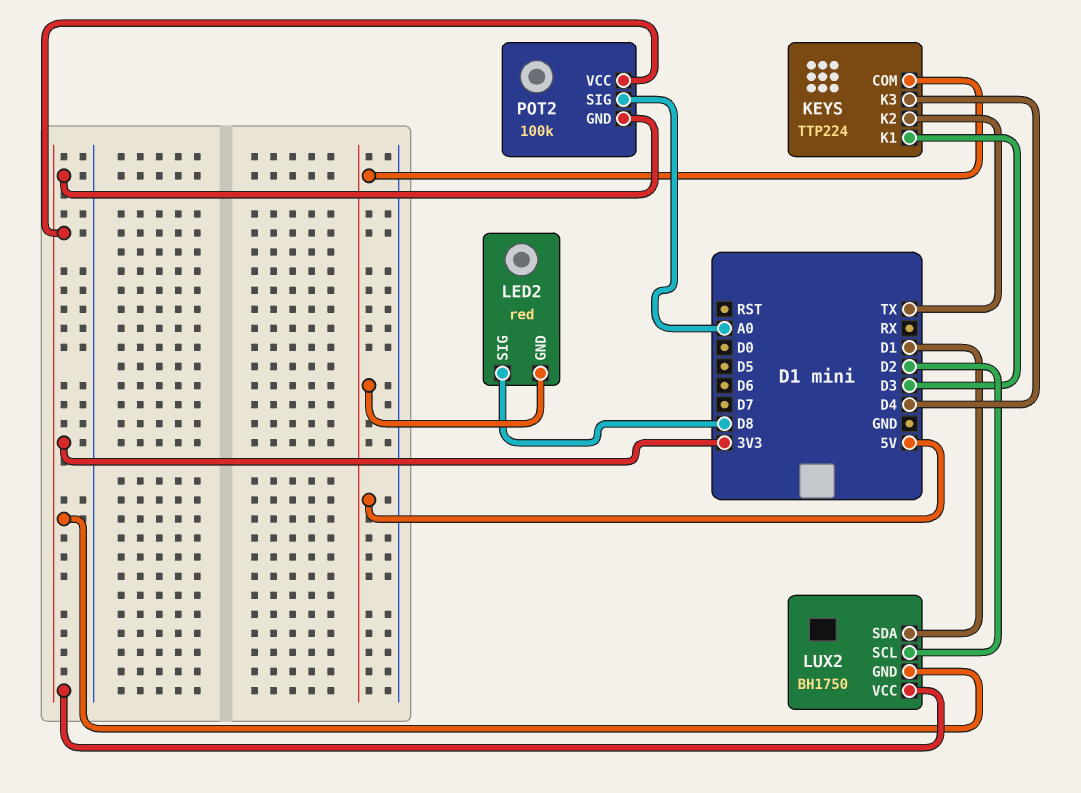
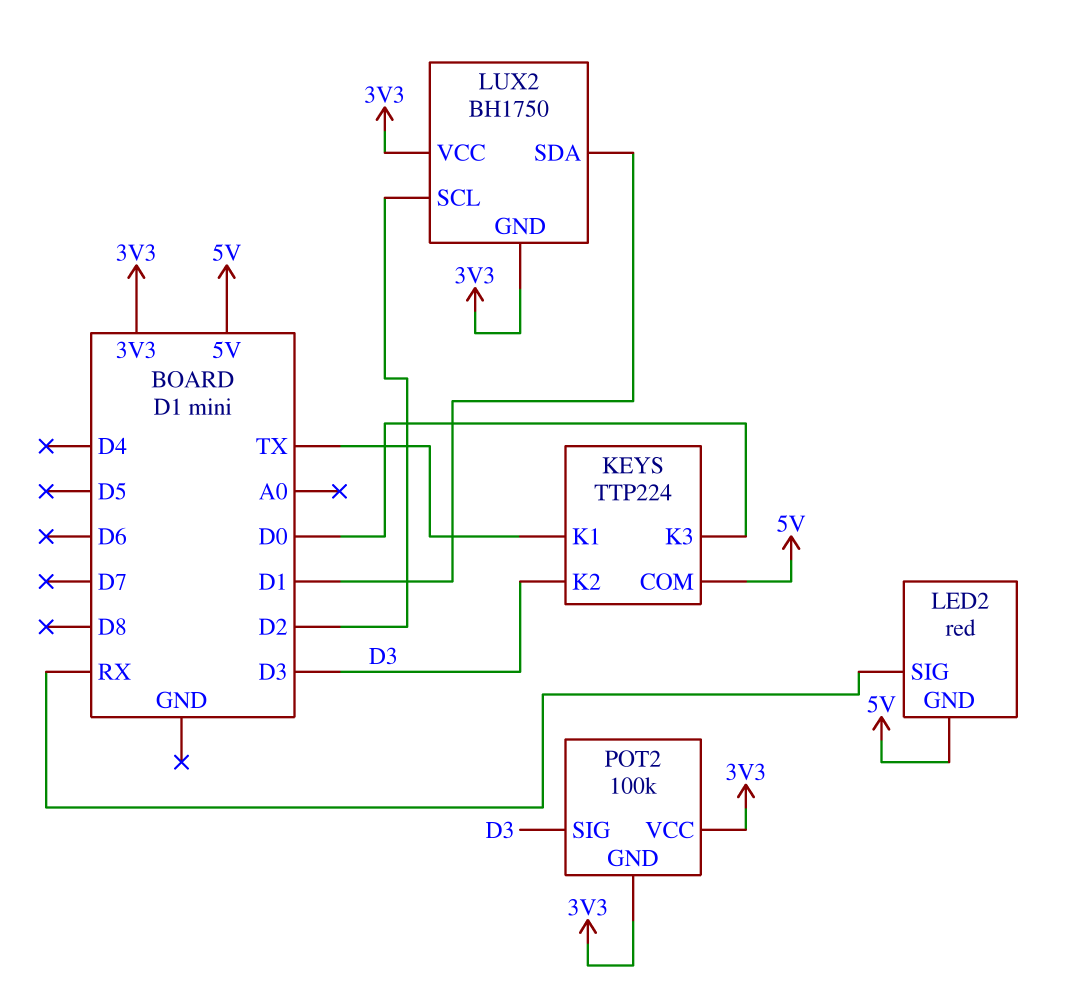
KEYS pin K1: D3 -> TX
KEYS pin K2: TX -> D3
KEYS pin K3: D4 -> D0
LED2 pin SIG: D8 -> RX
POT2 pin SIG: A0 -> D3

